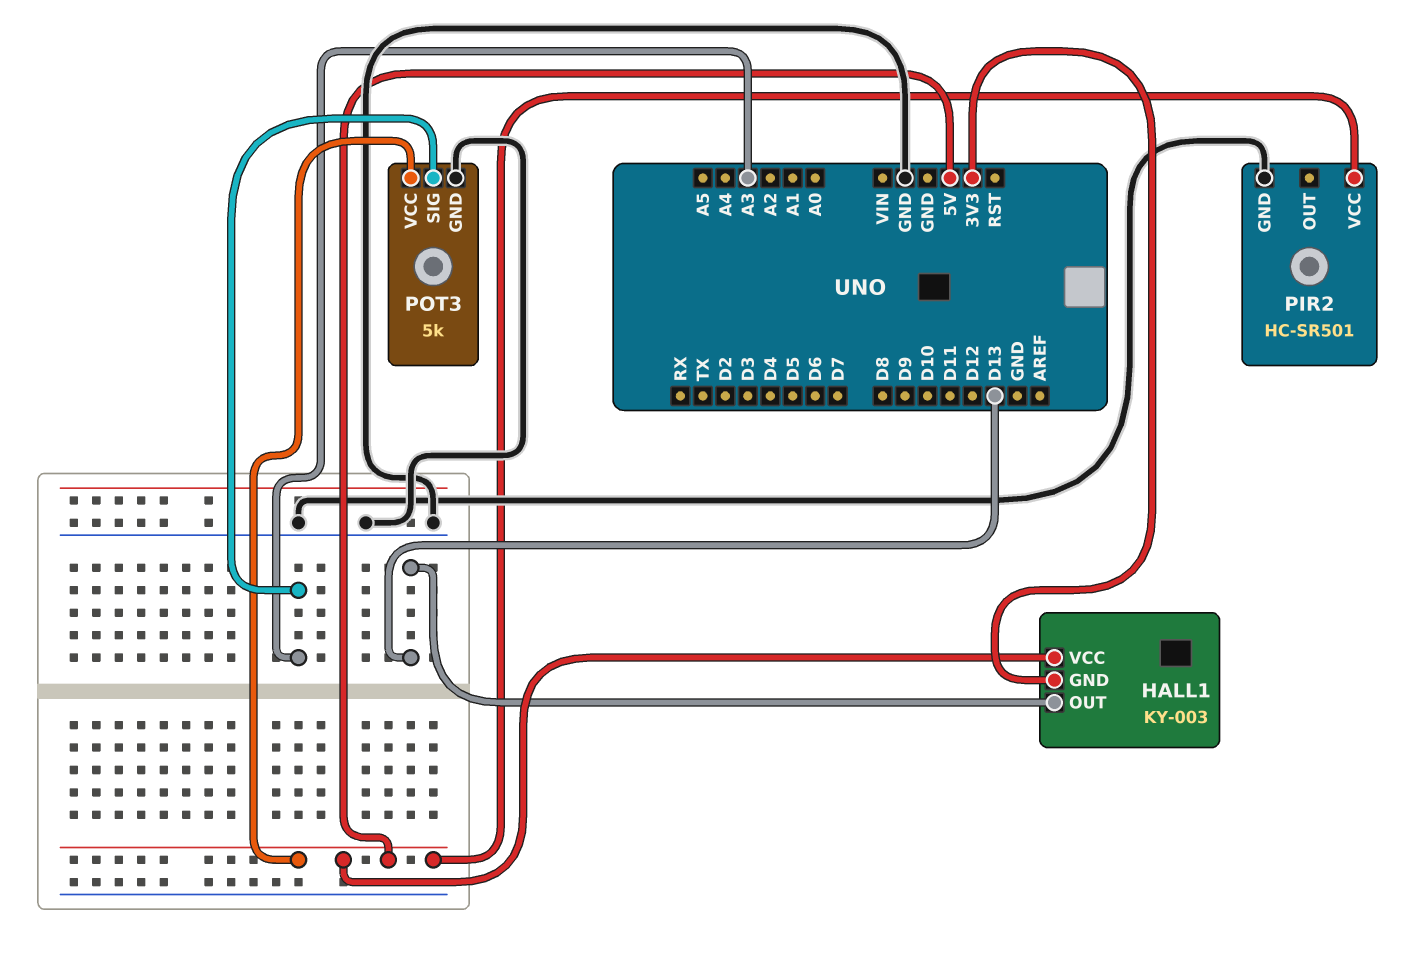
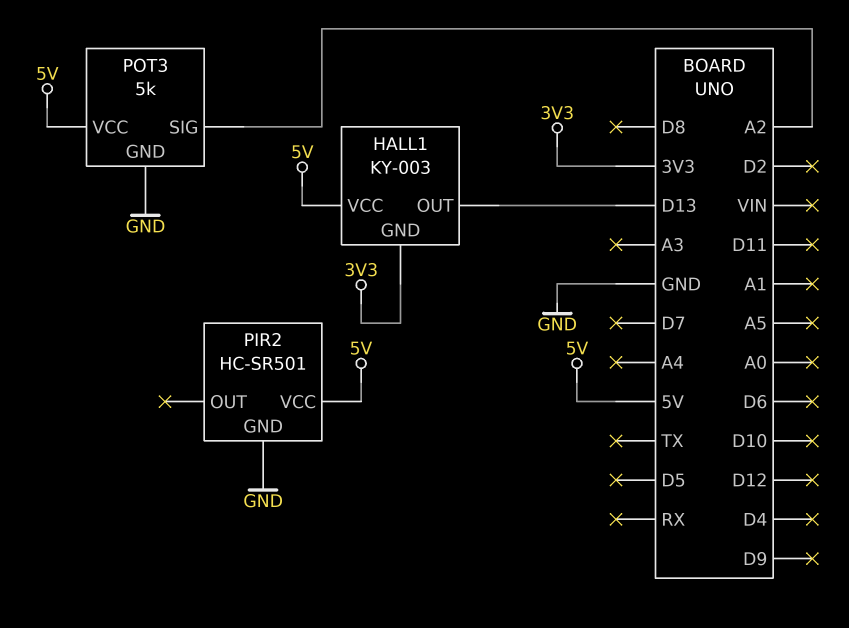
POT3 pin SIG: A3 -> A2

